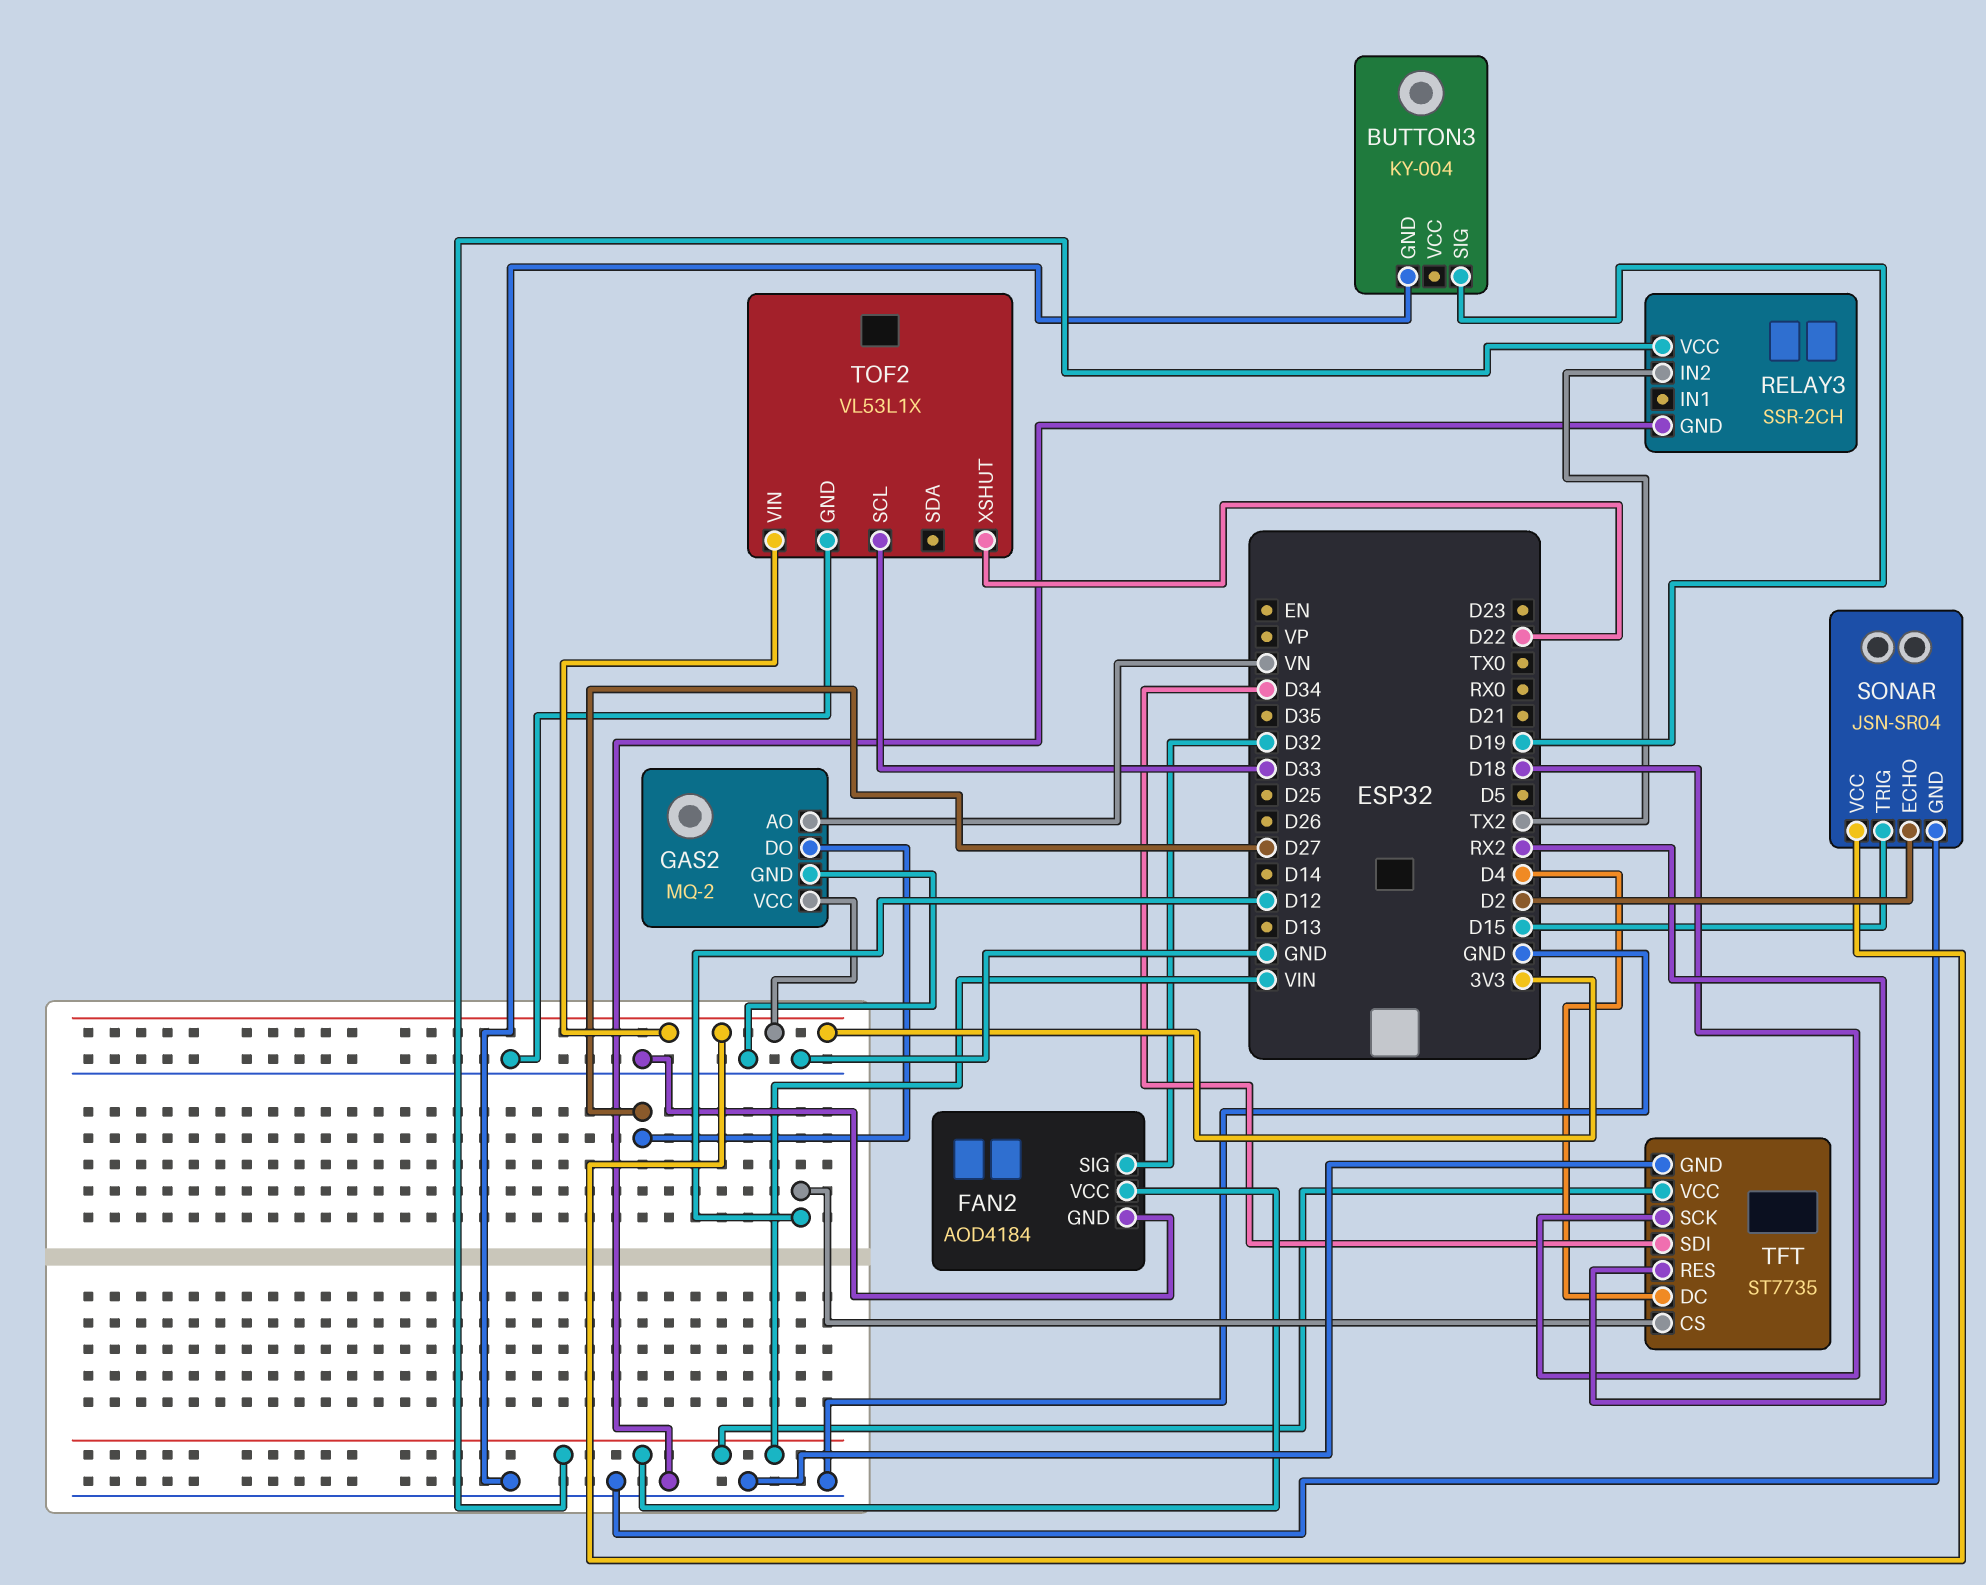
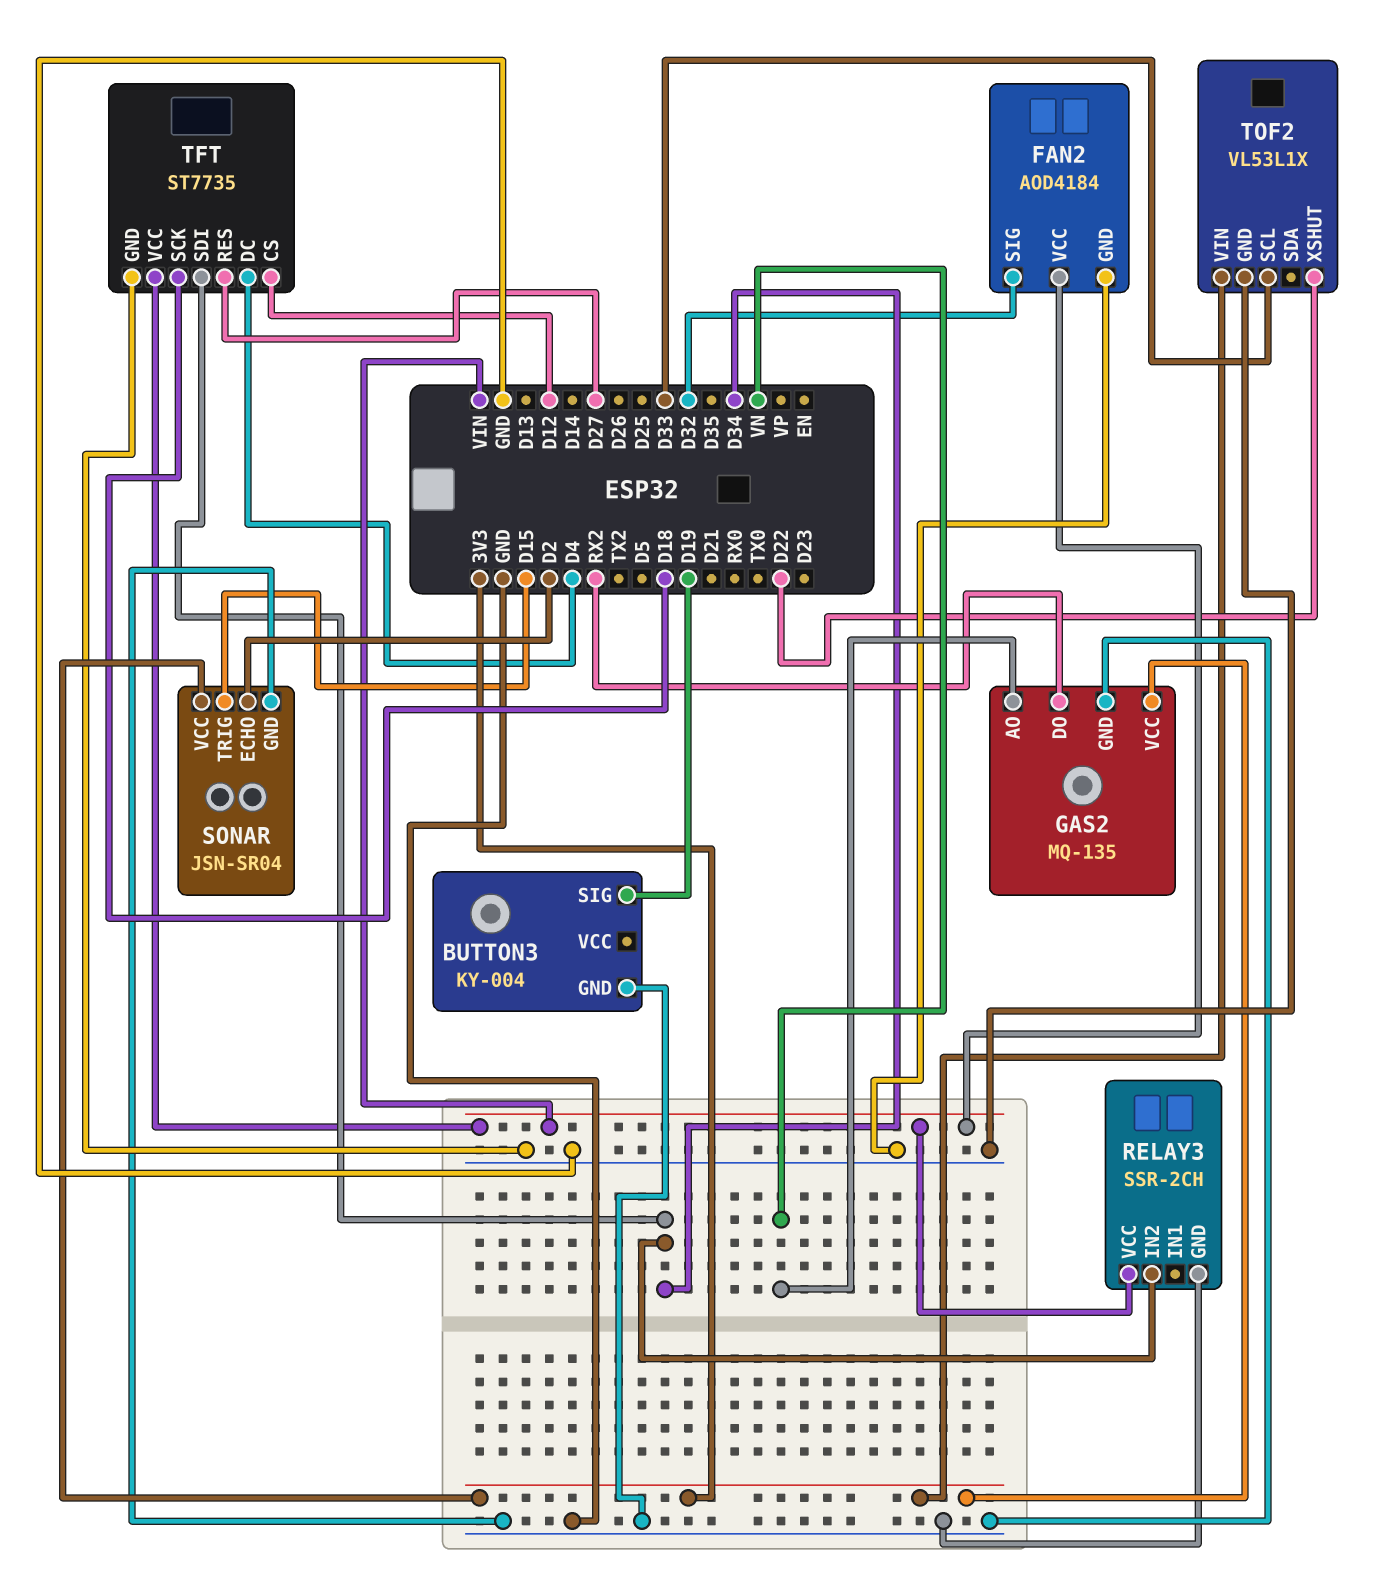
GAS2: MQ-2 -> MQ-135
GAS2 pin DO: D27 -> RX2
RELAY3 pin IN2: TX2 -> D34
TFT pin RES: RX2 -> D27

